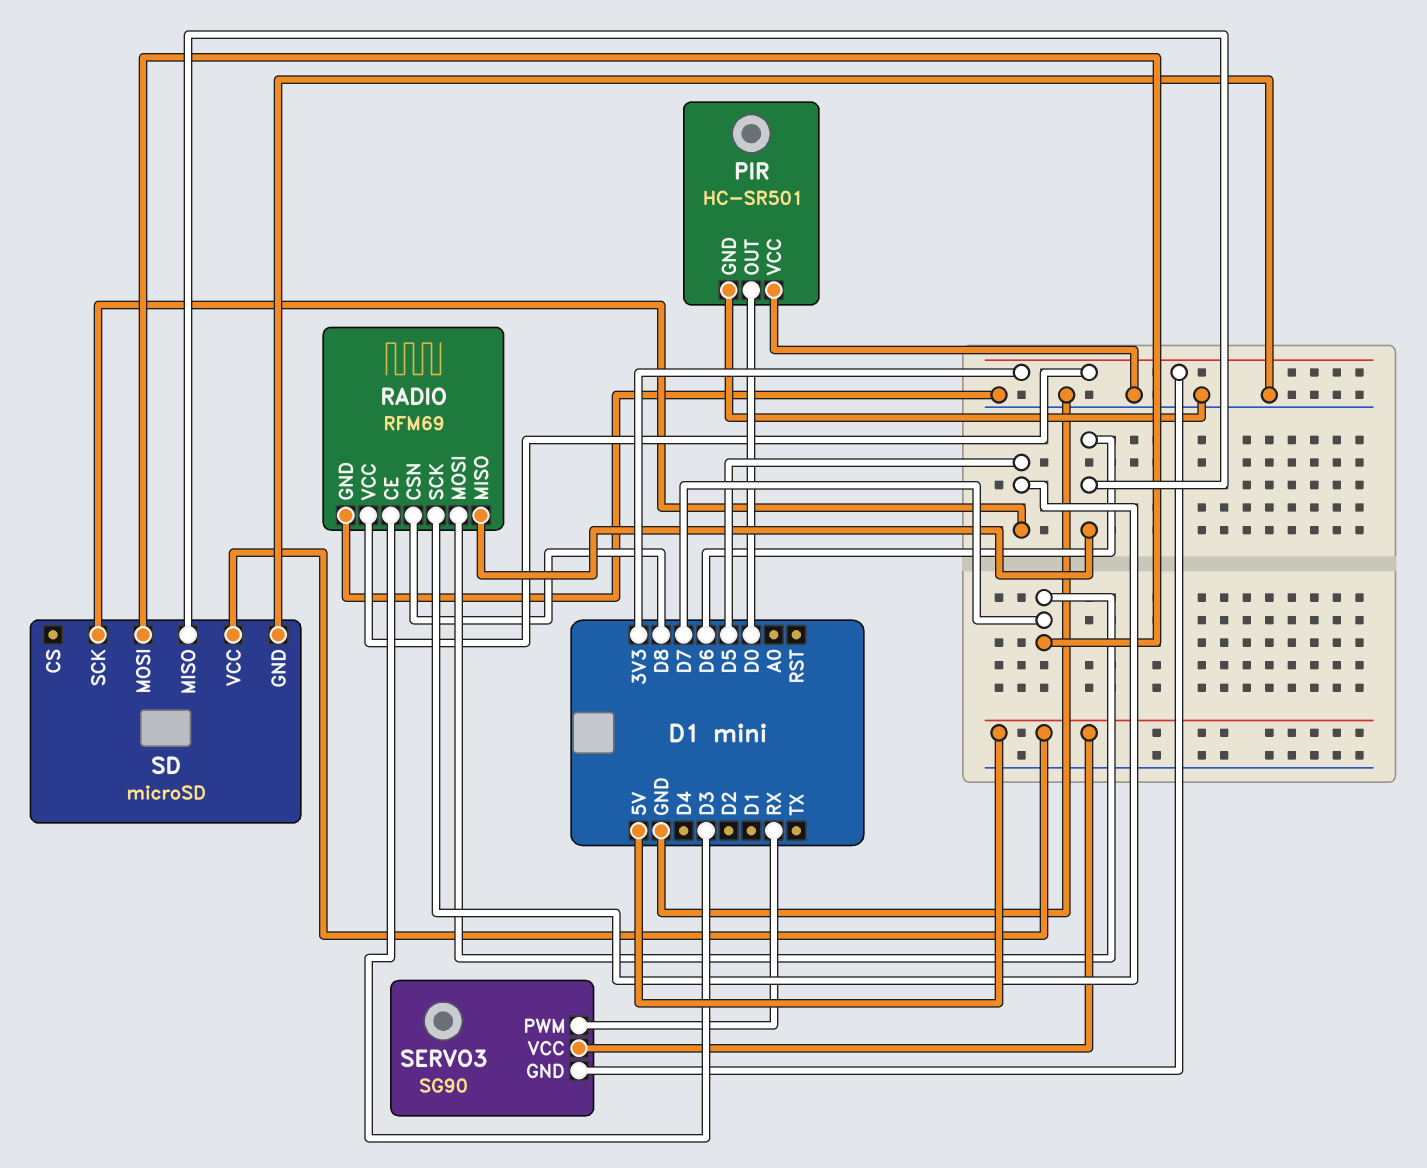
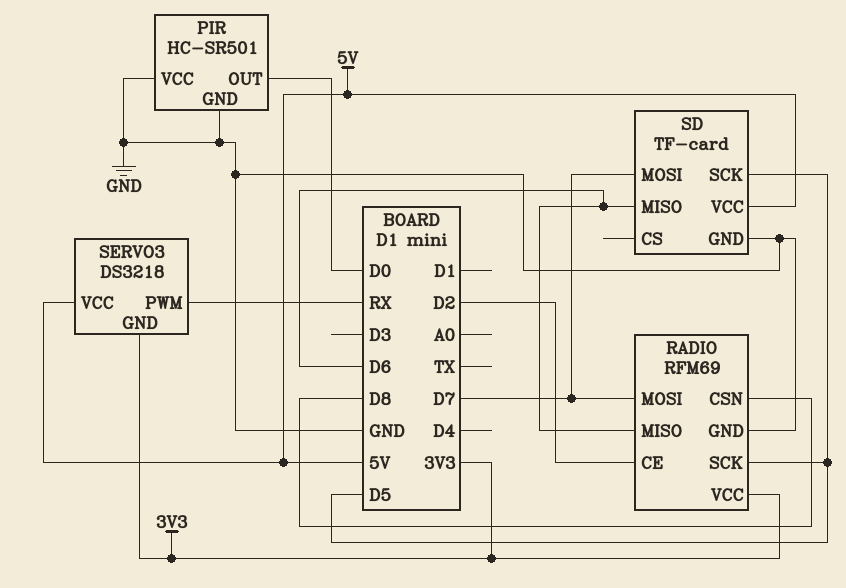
RADIO pin CE: D3 -> D2
SD: microSD -> TF-card
SERVO3: SG90 -> DS3218

